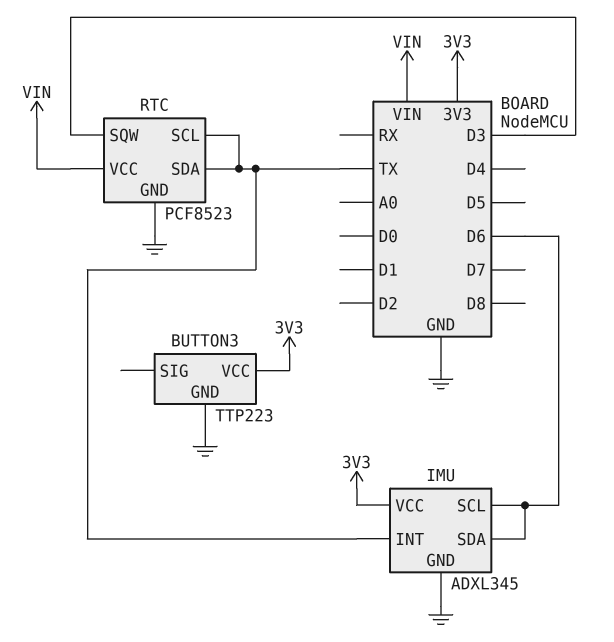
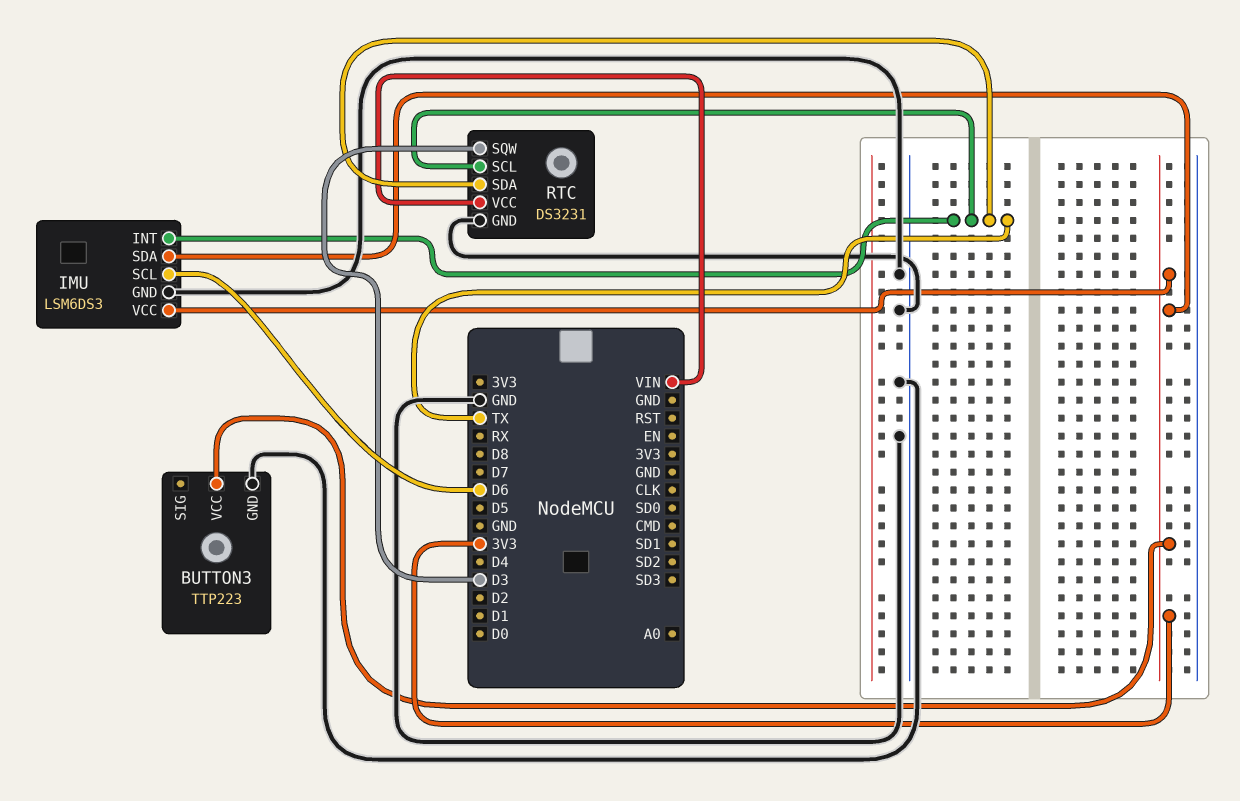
IMU: ADXL345 -> LSM6DS3
IMU pin SDA: D6 -> 3V3
RTC: PCF8523 -> DS3231

